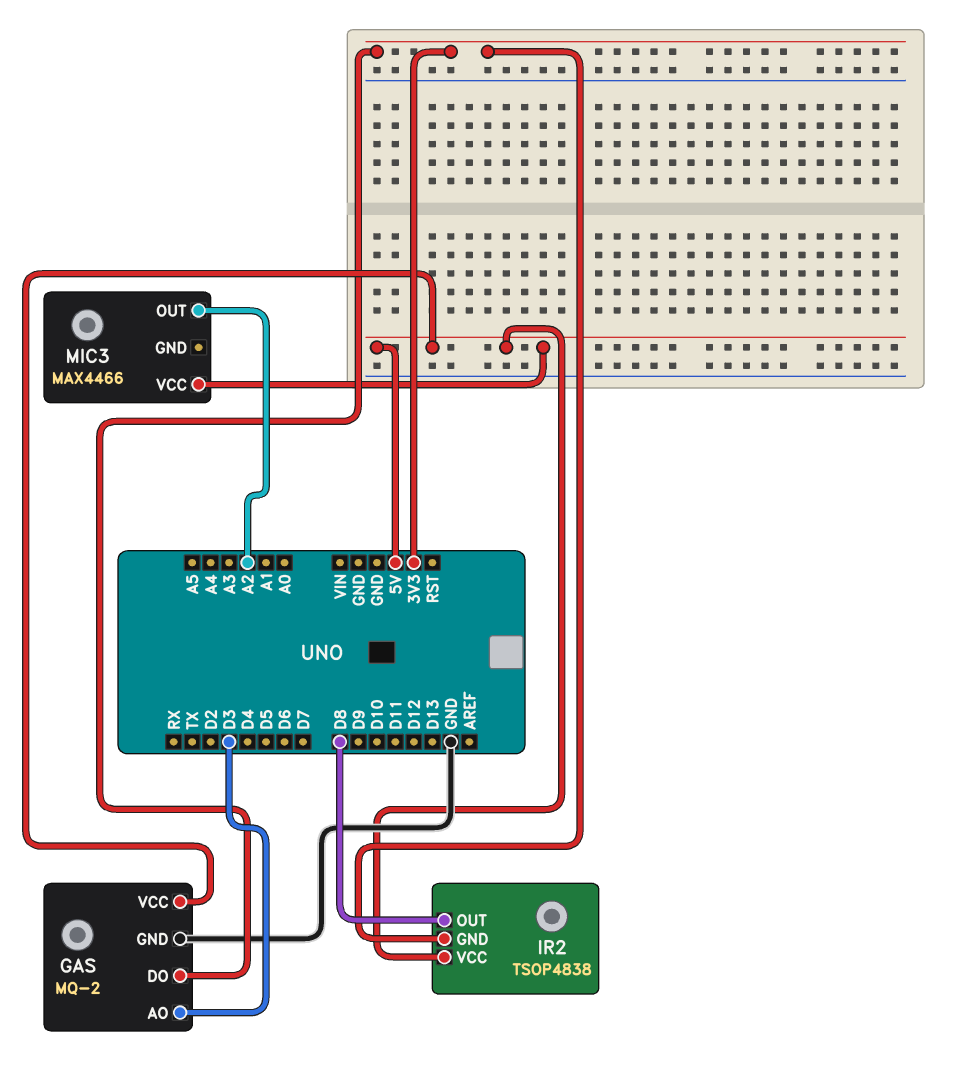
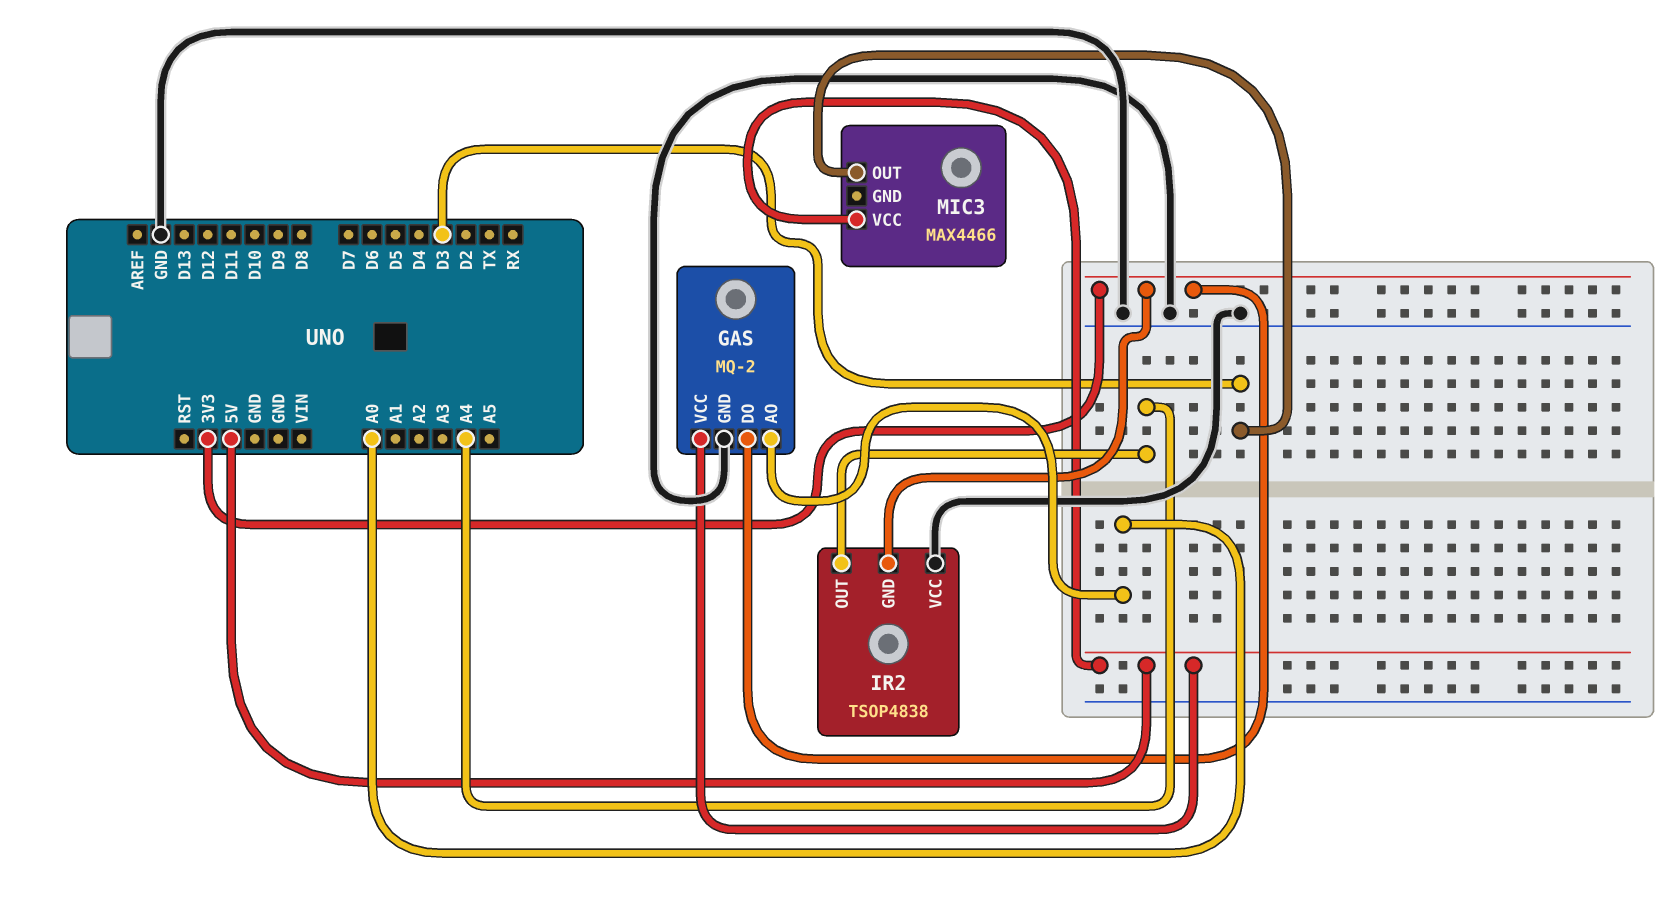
GAS pin AO: D3 -> A0
IR2 pin OUT: D8 -> A4
IR2 pin VCC: 5V -> GND
MIC3 pin OUT: A2 -> D3

